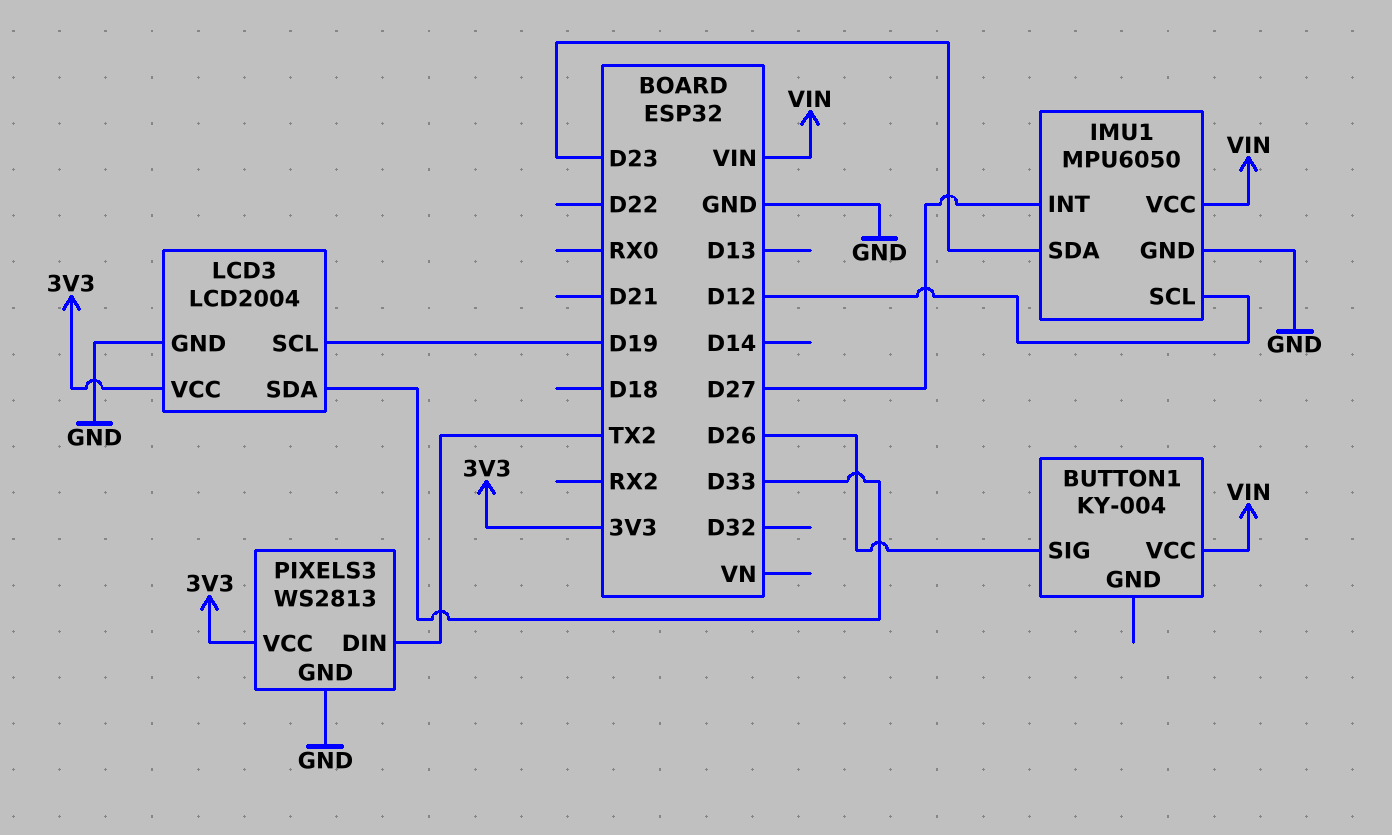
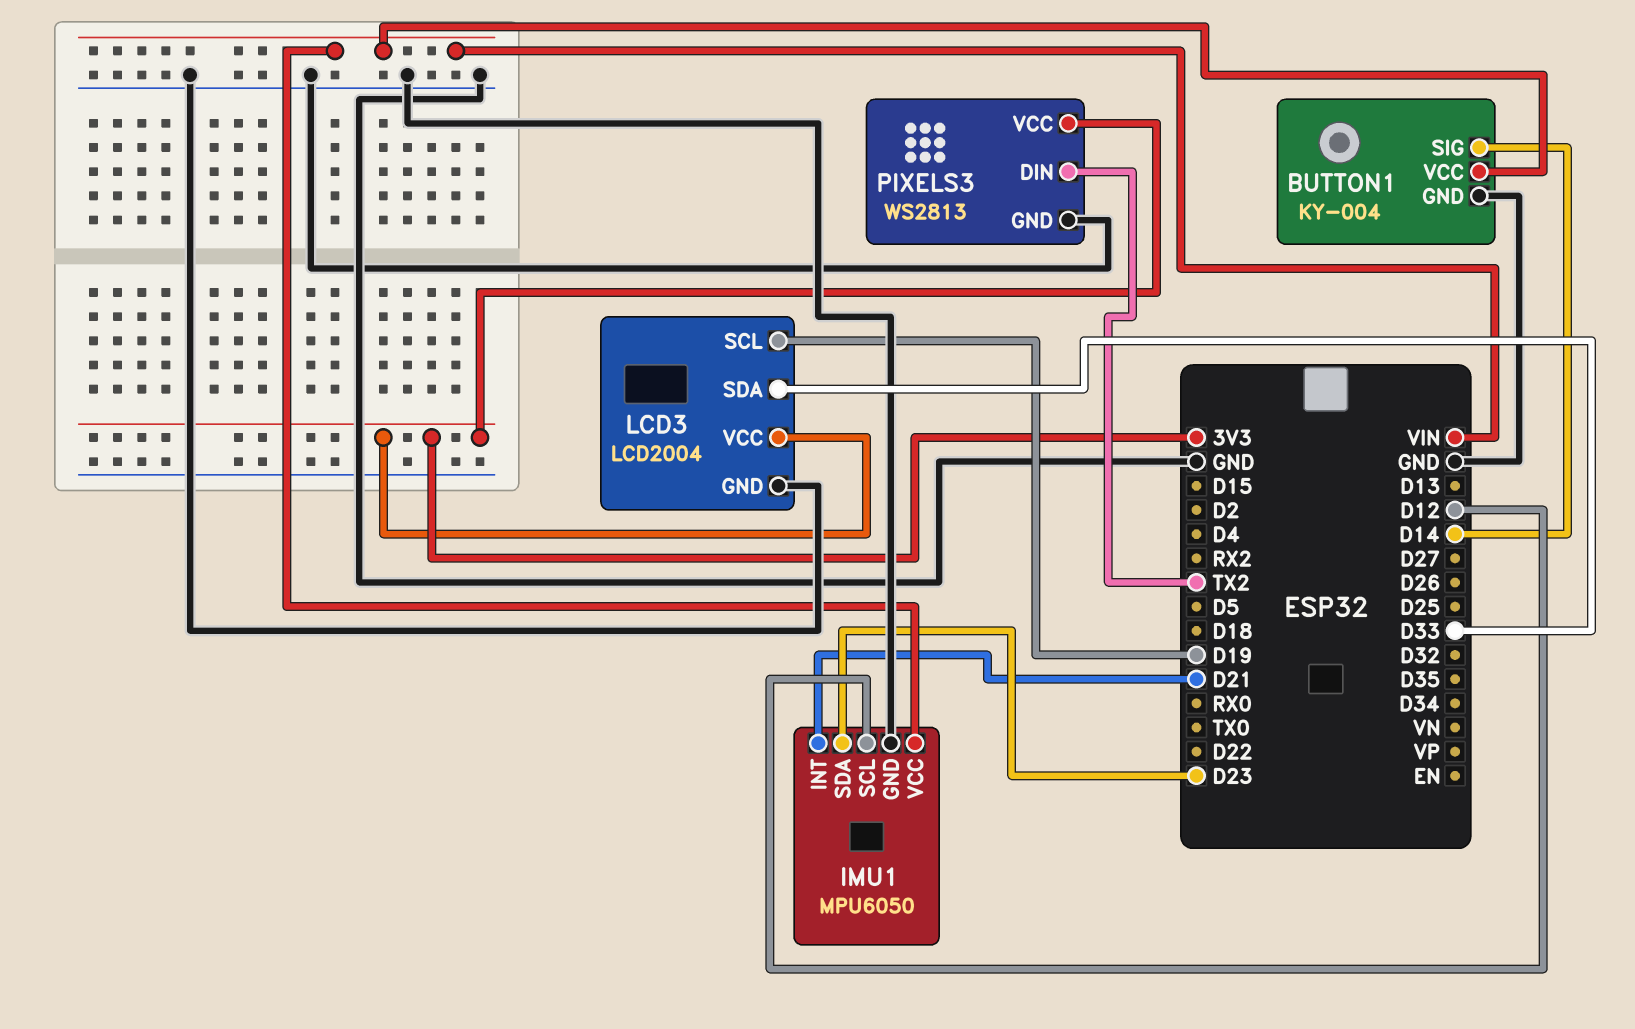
BUTTON1 pin GND: none -> GND
BUTTON1 pin SIG: D26 -> D14
IMU1 pin INT: D27 -> D21

